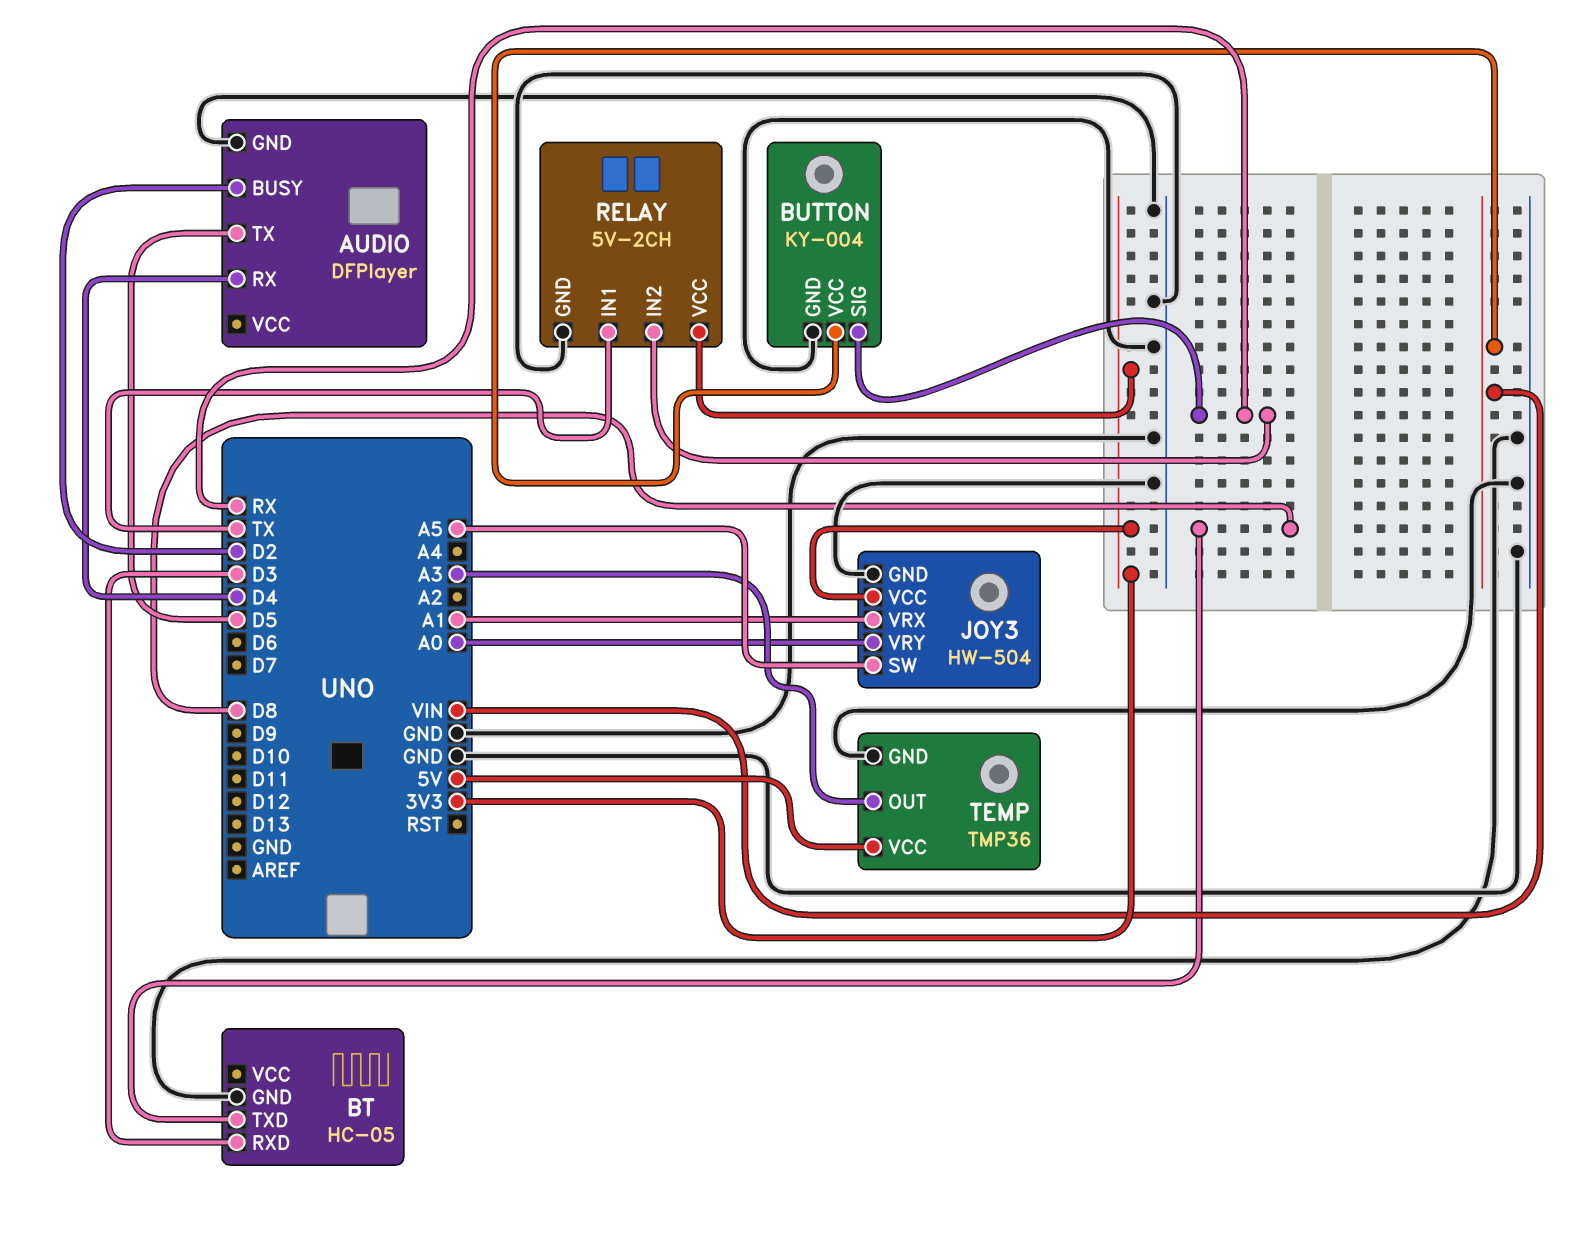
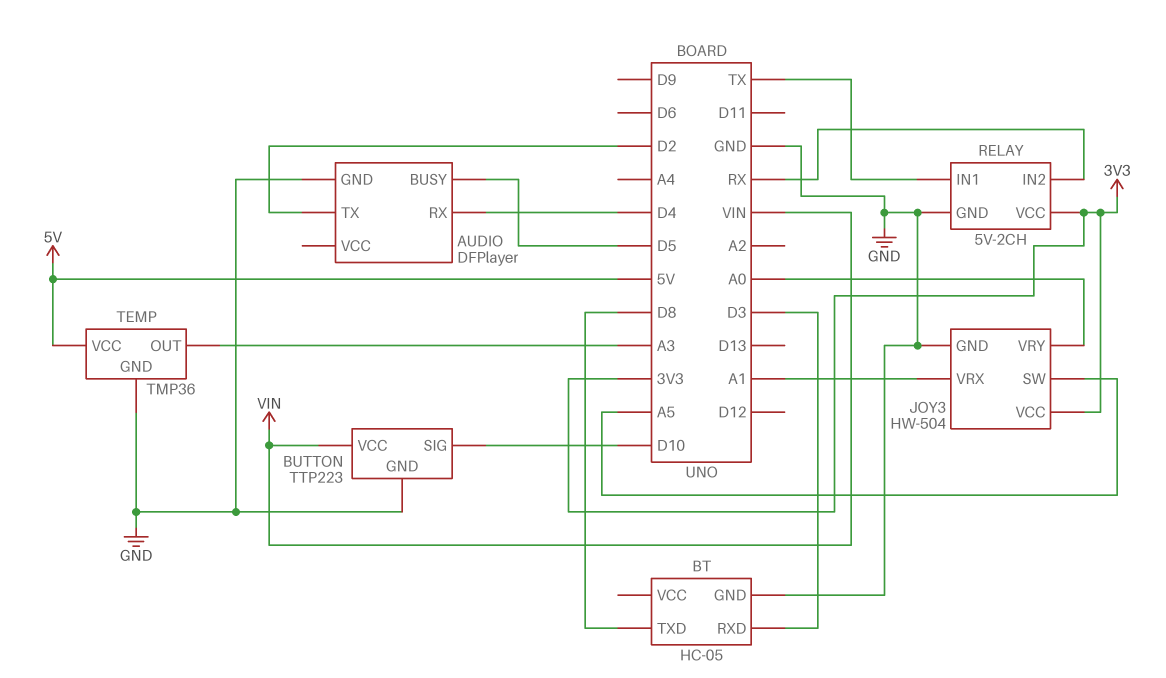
AUDIO pin BUSY: D2 -> D5
AUDIO pin TX: D5 -> D2
BUTTON: KY-004 -> TTP223
BUTTON pin SIG: RX -> D10

